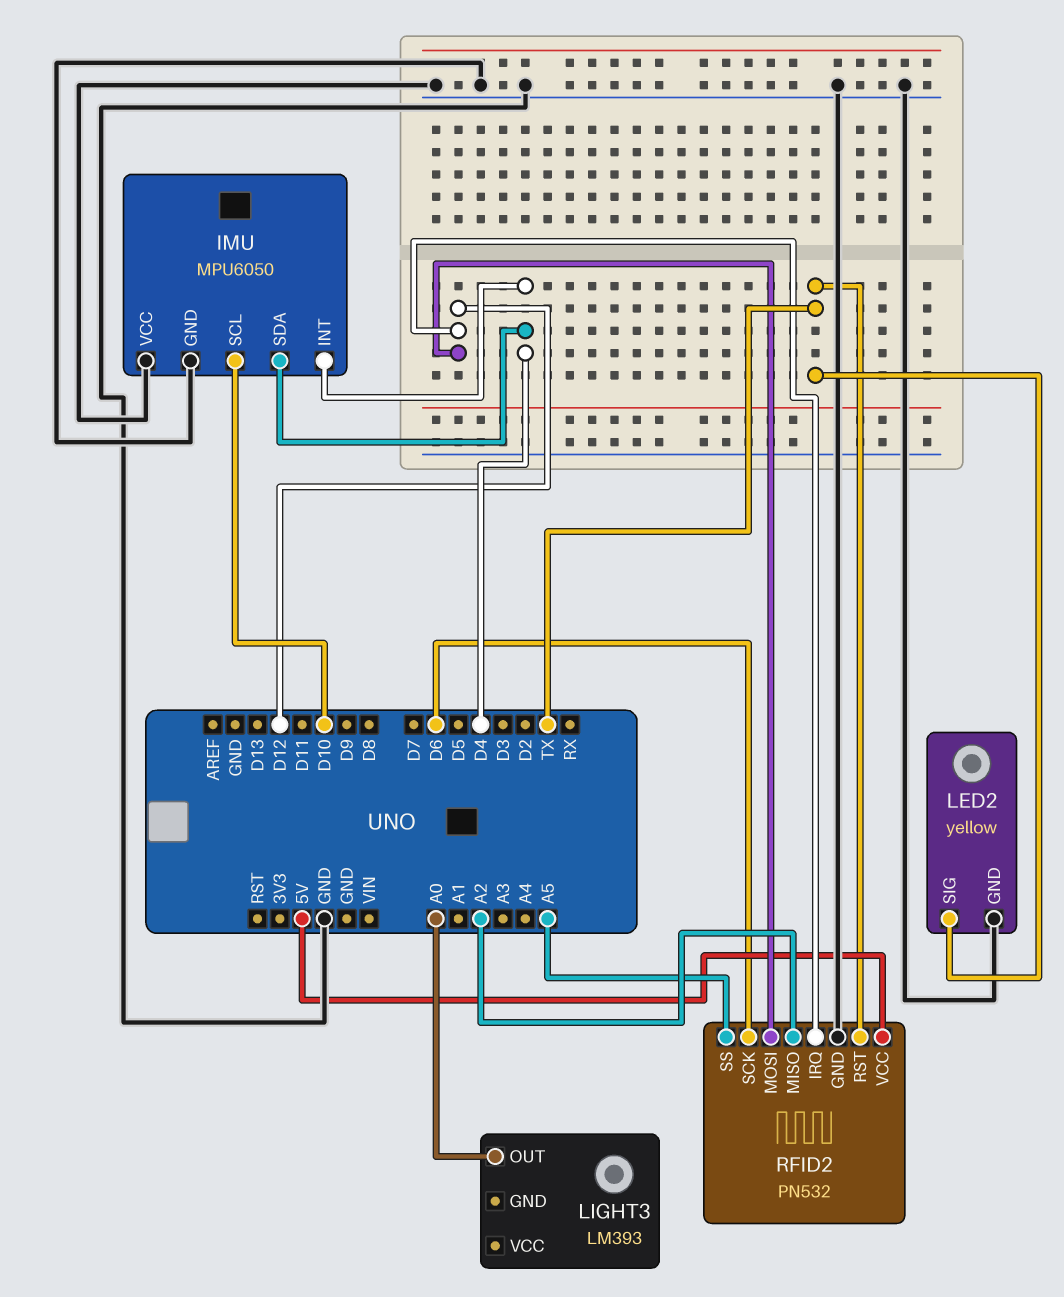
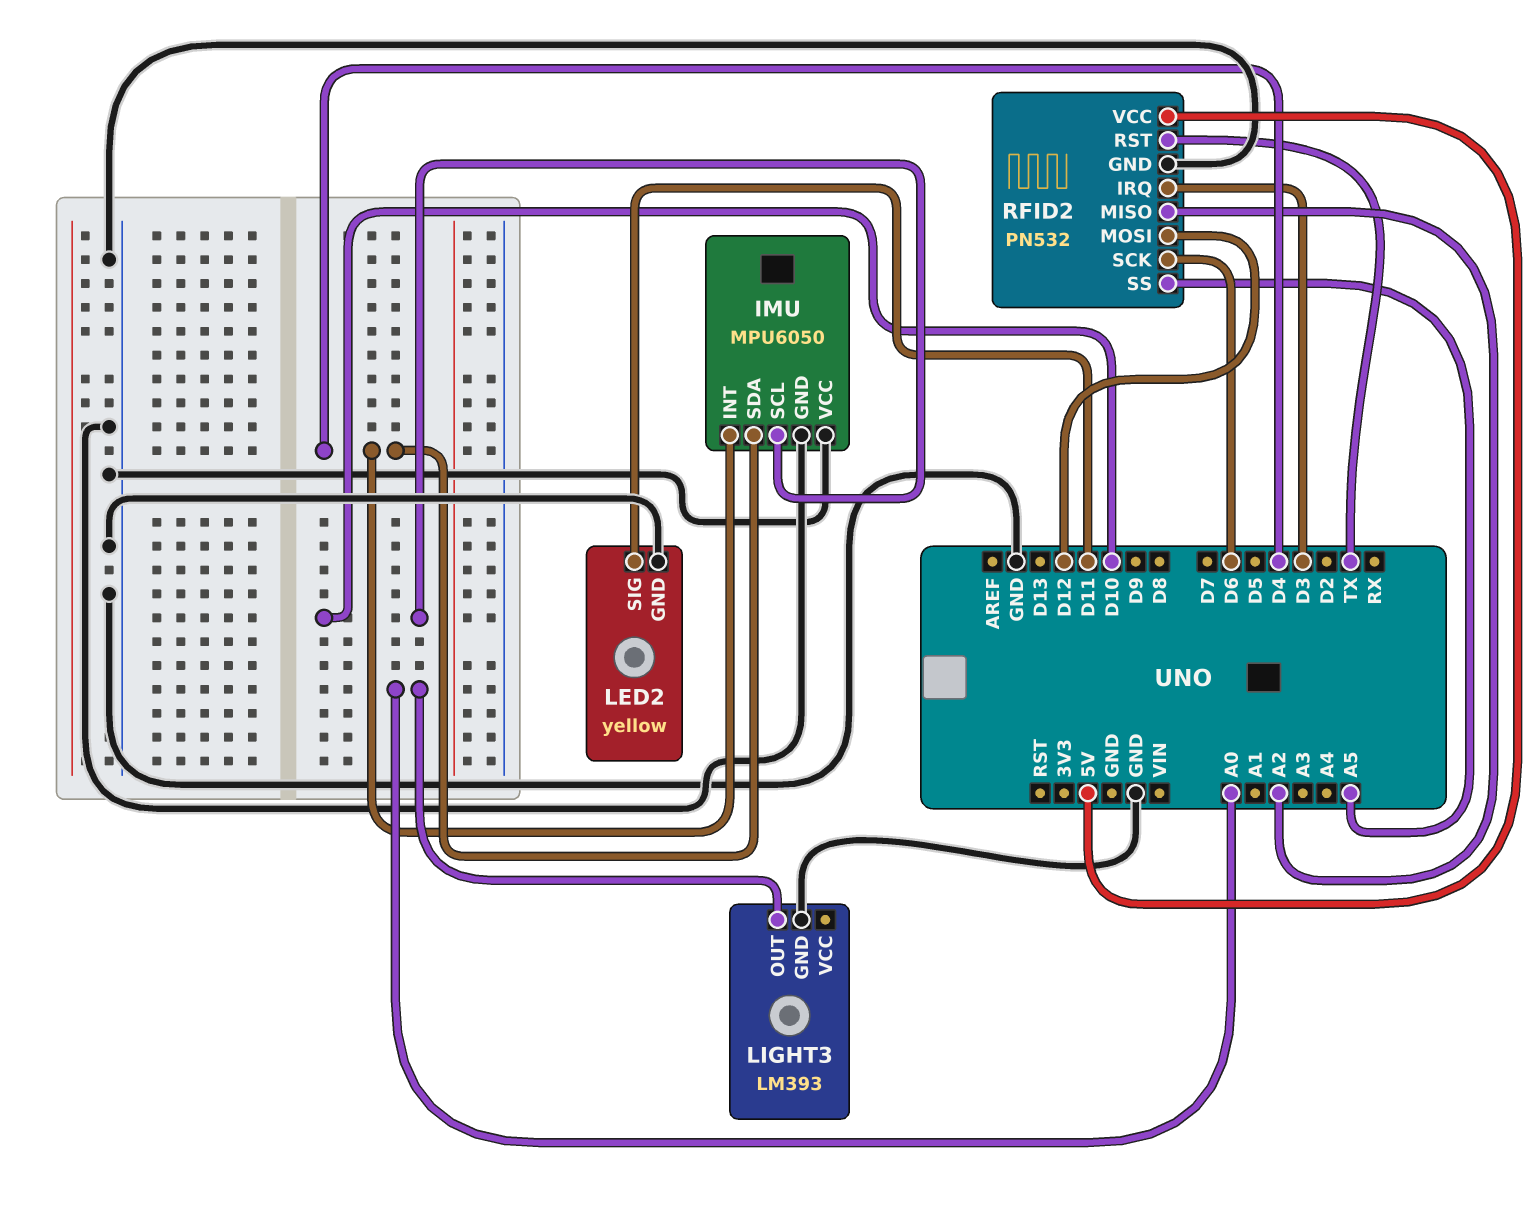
LED2 pin SIG: TX -> D11
LIGHT3 pin GND: none -> GND
RFID2 pin IRQ: D12 -> D3

